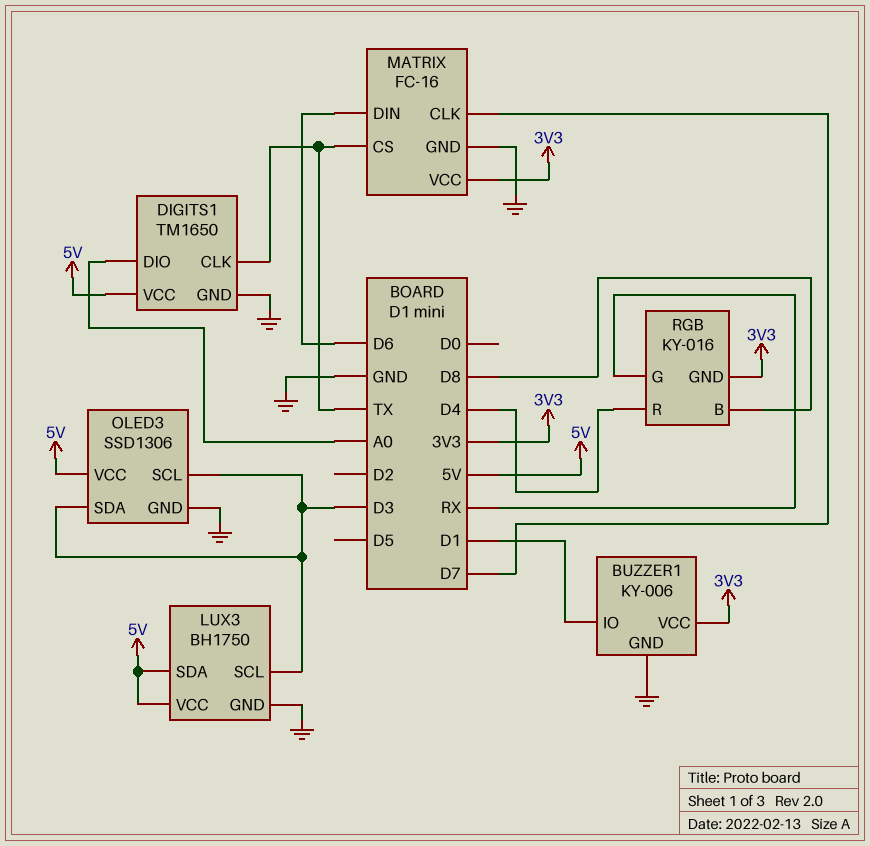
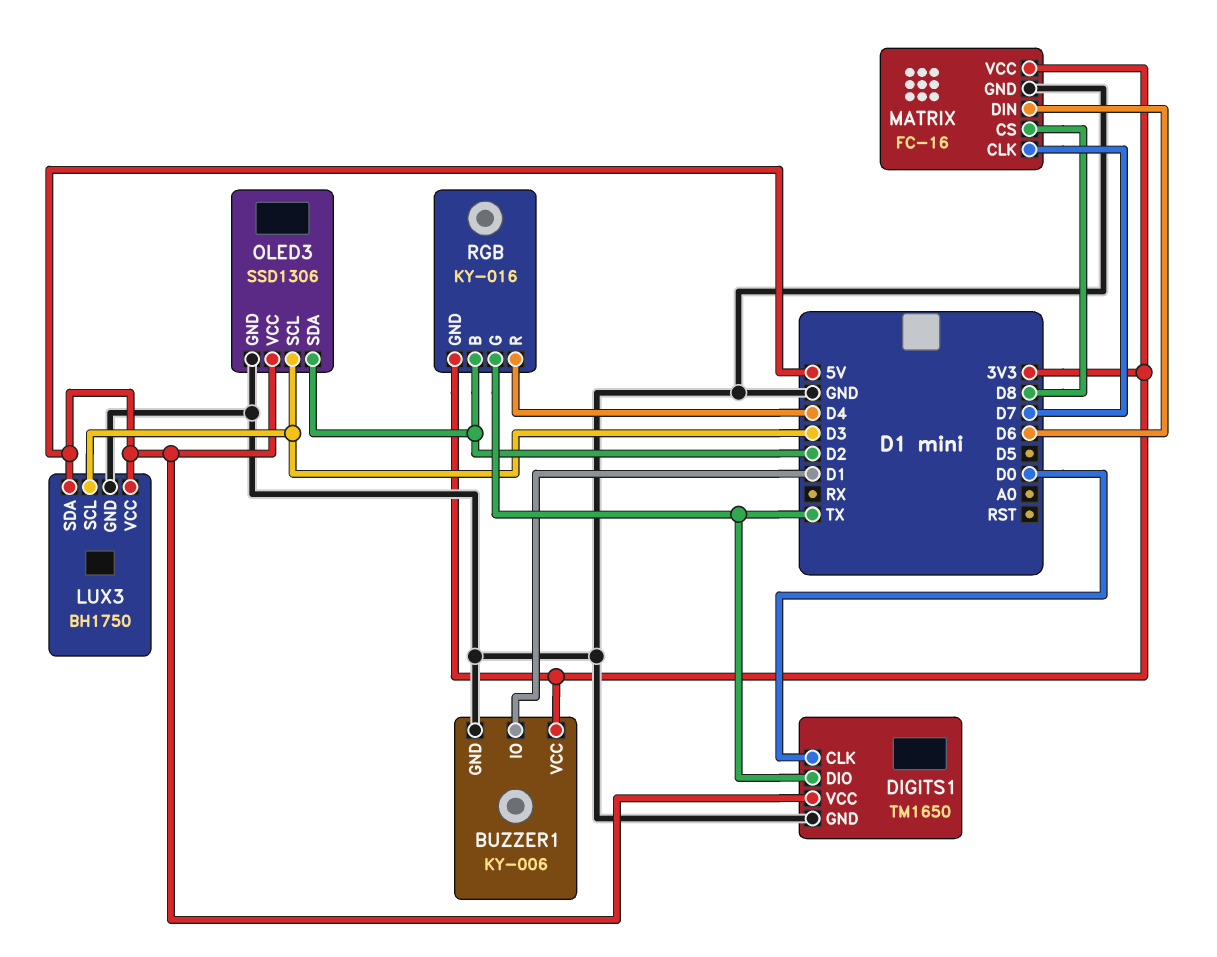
DIGITS1 pin CLK: TX -> D0
DIGITS1 pin DIO: A0 -> TX
MATRIX pin CS: TX -> D8
OLED3 pin SDA: D3 -> D2
RGB pin B: D8 -> D2
RGB pin G: RX -> TX

